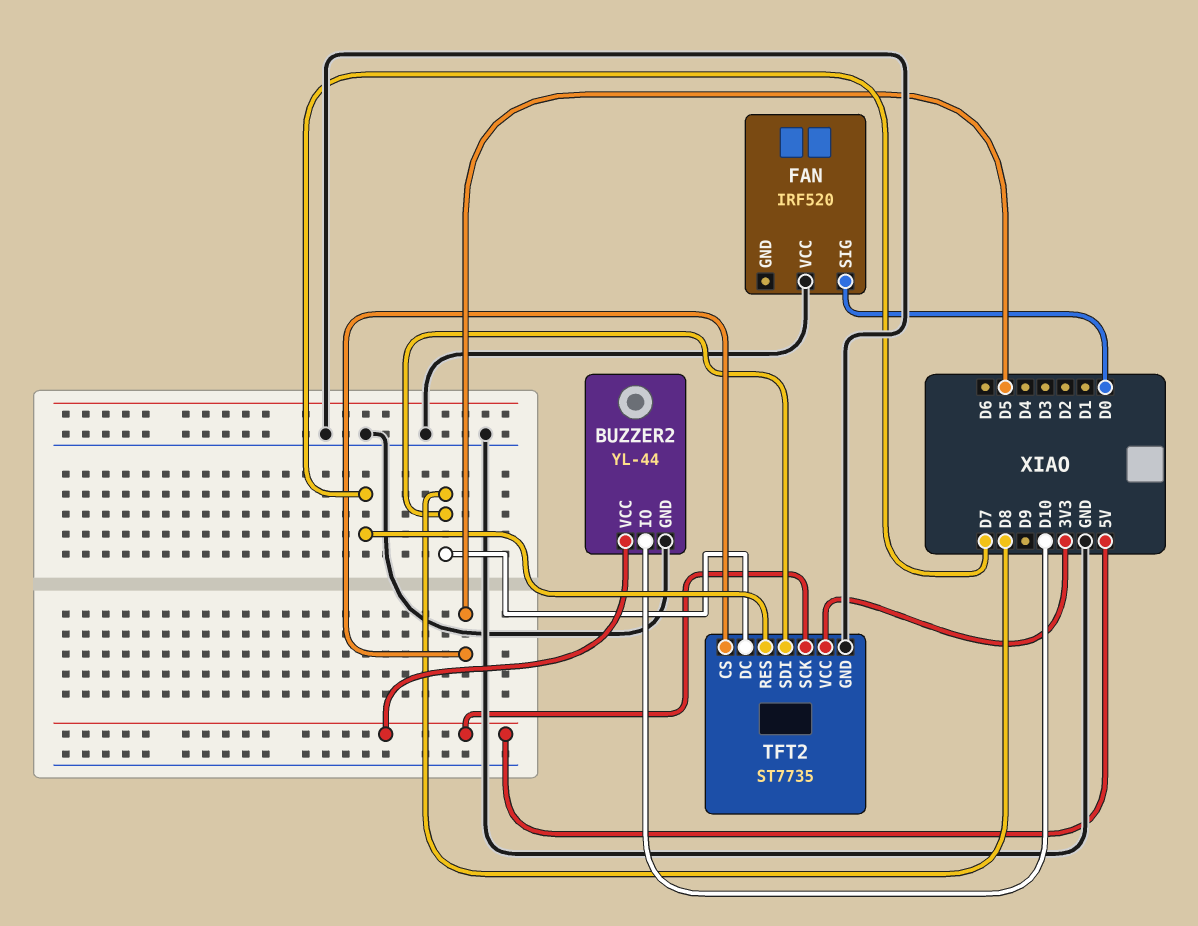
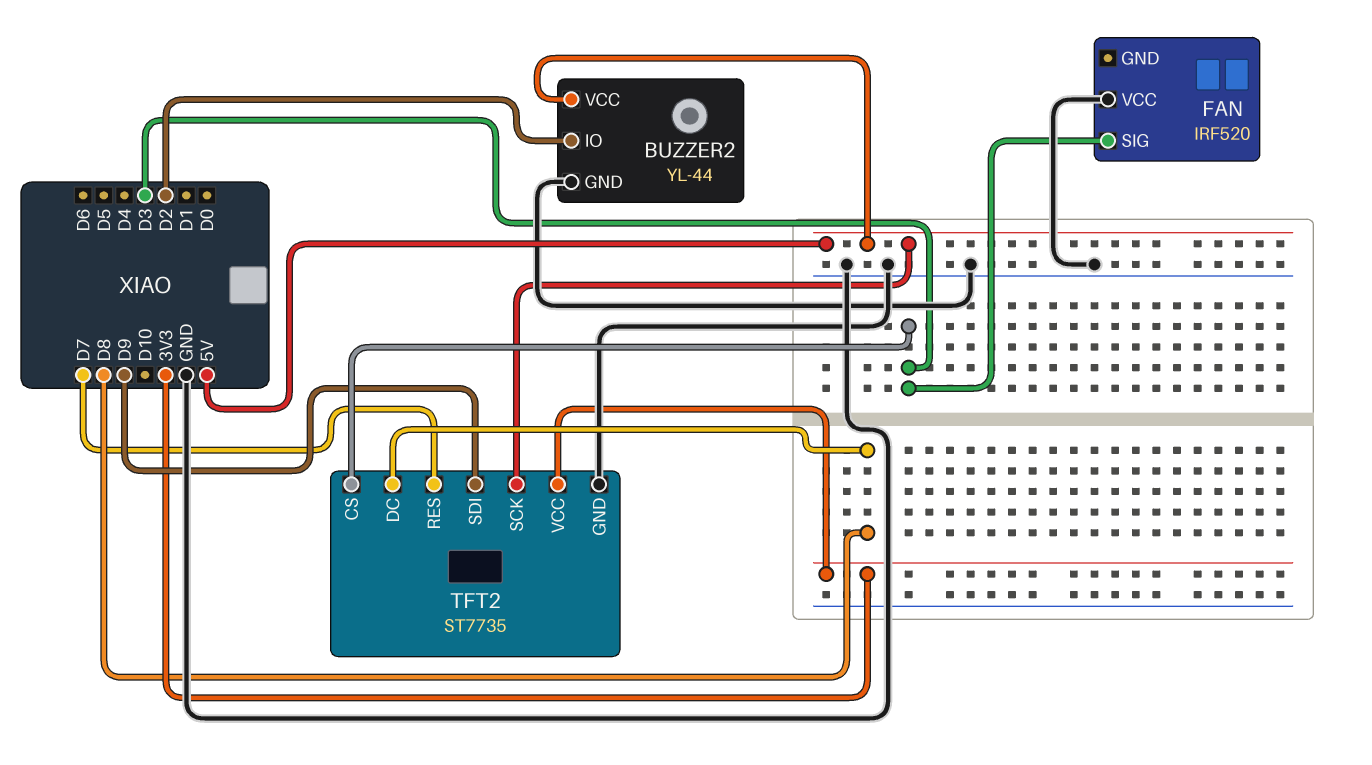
BUZZER2 pin IO: D10 -> D2
FAN pin SIG: D0 -> D3
TFT2 pin CS: D5 -> D3
TFT2 pin SDI: D8 -> D9

